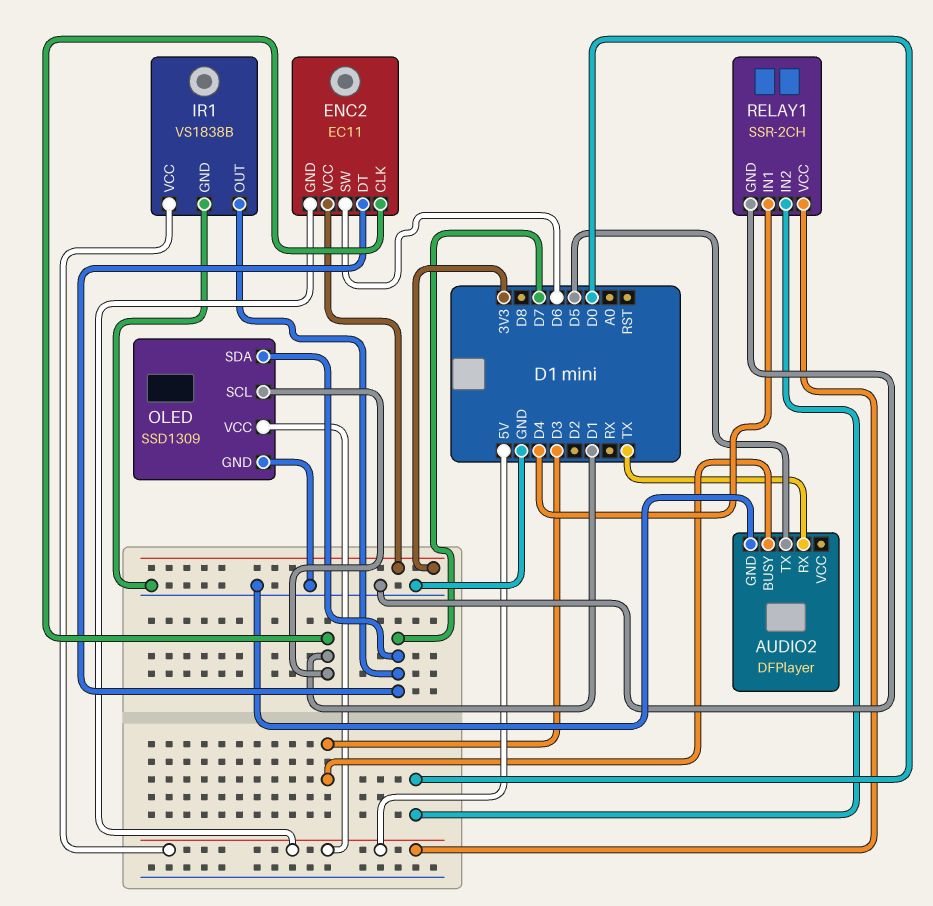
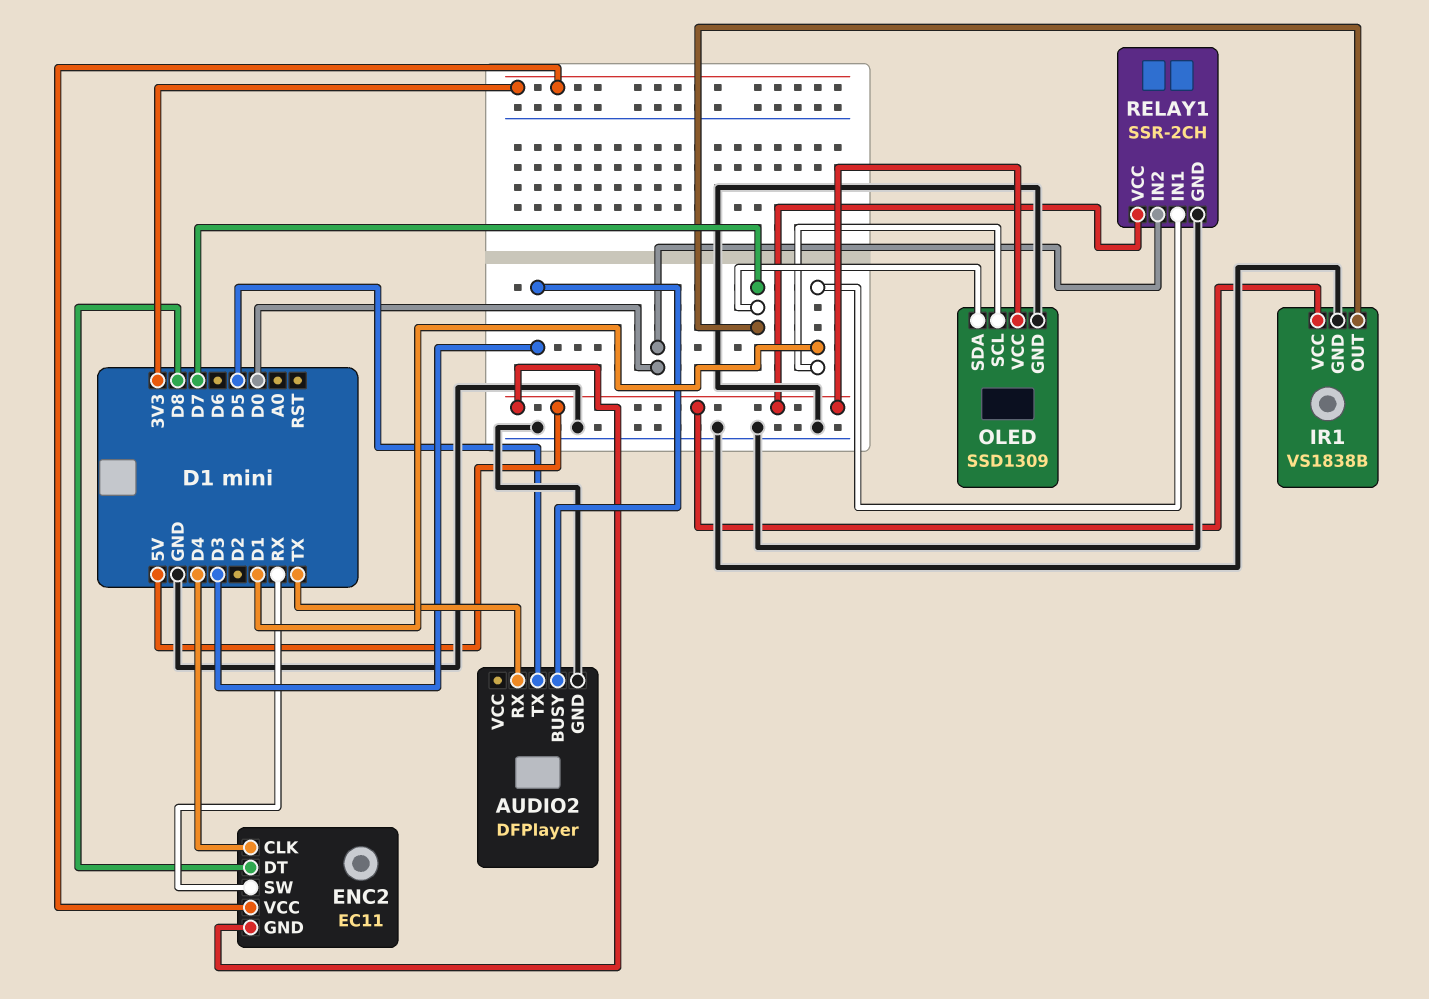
ENC2 pin CLK: D1 -> D4
ENC2 pin DT: D7 -> D8
ENC2 pin SW: D6 -> RX
RELAY1 pin IN1: D4 -> D1

